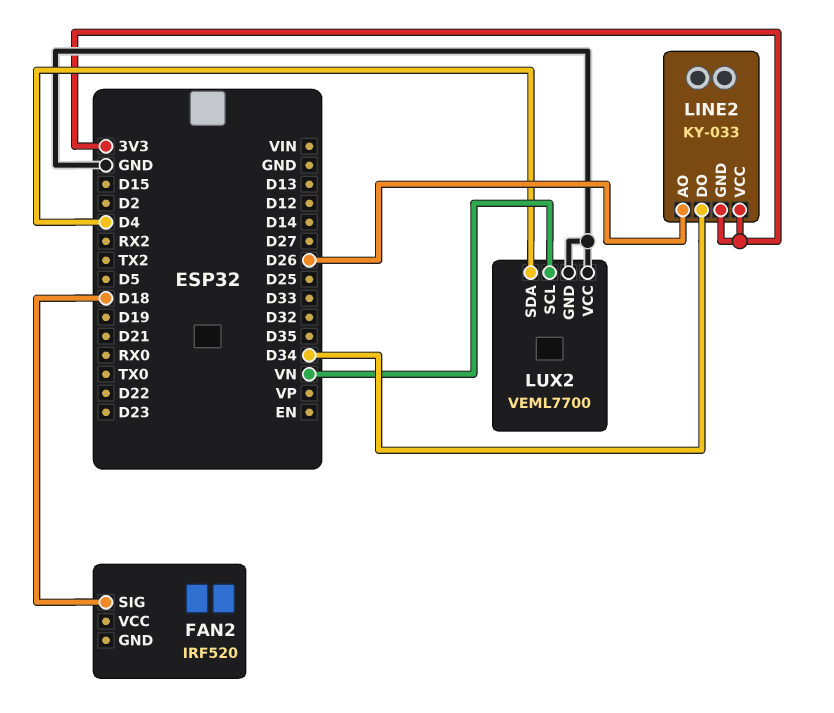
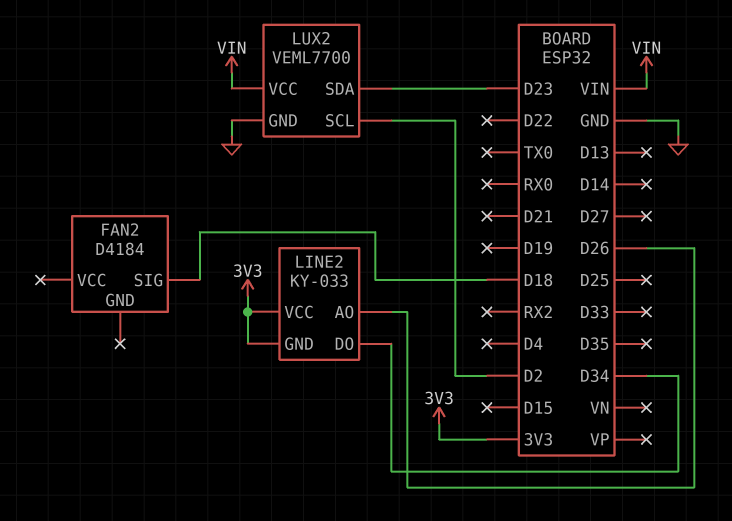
FAN2: IRF520 -> D4184
LUX2 pin SCL: VN -> D2
LUX2 pin SDA: D4 -> D23
LUX2 pin VCC: GND -> VIN

